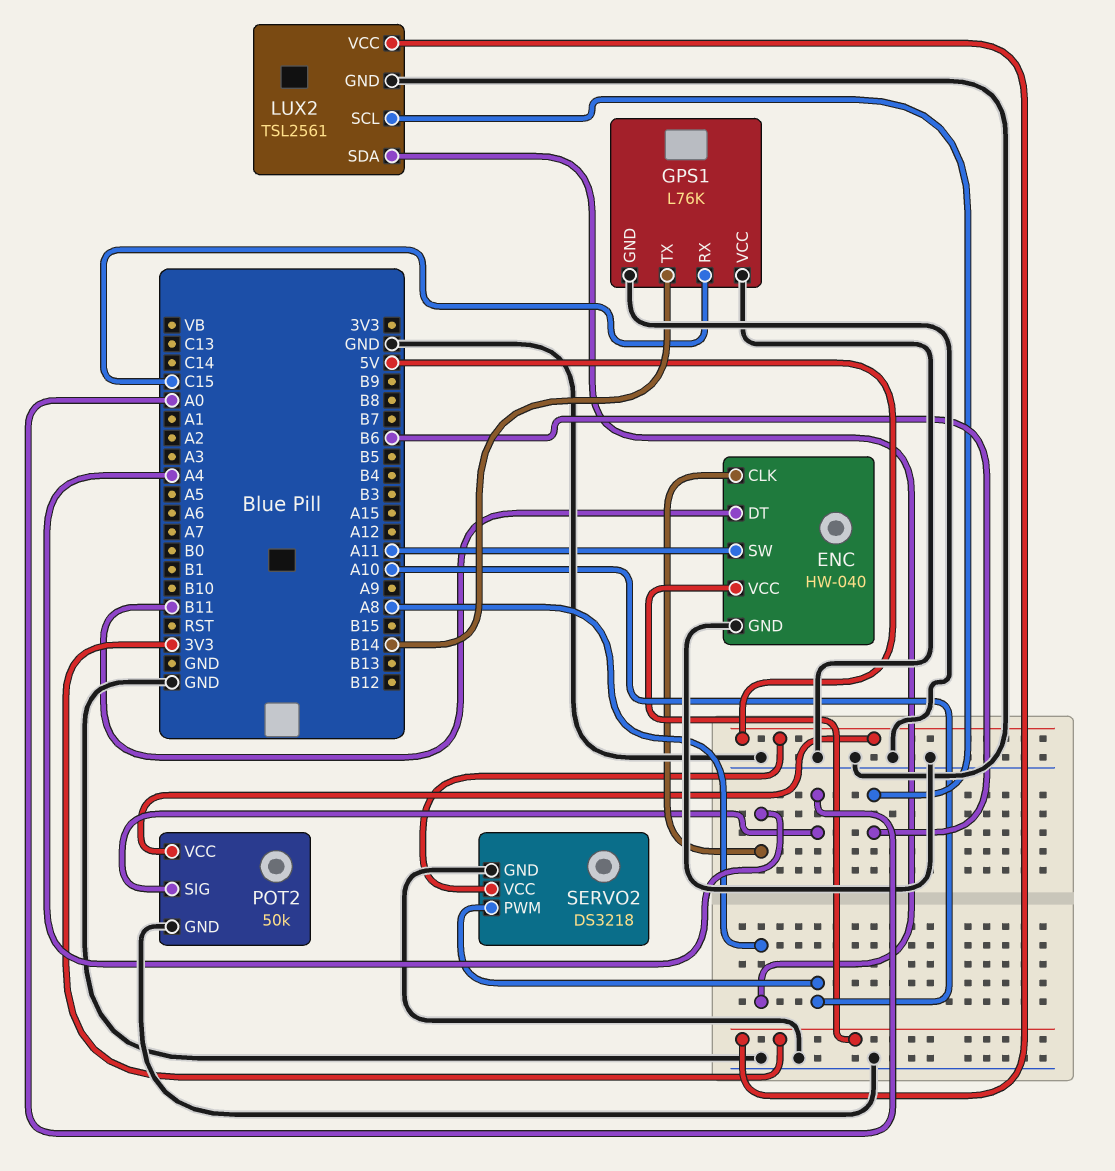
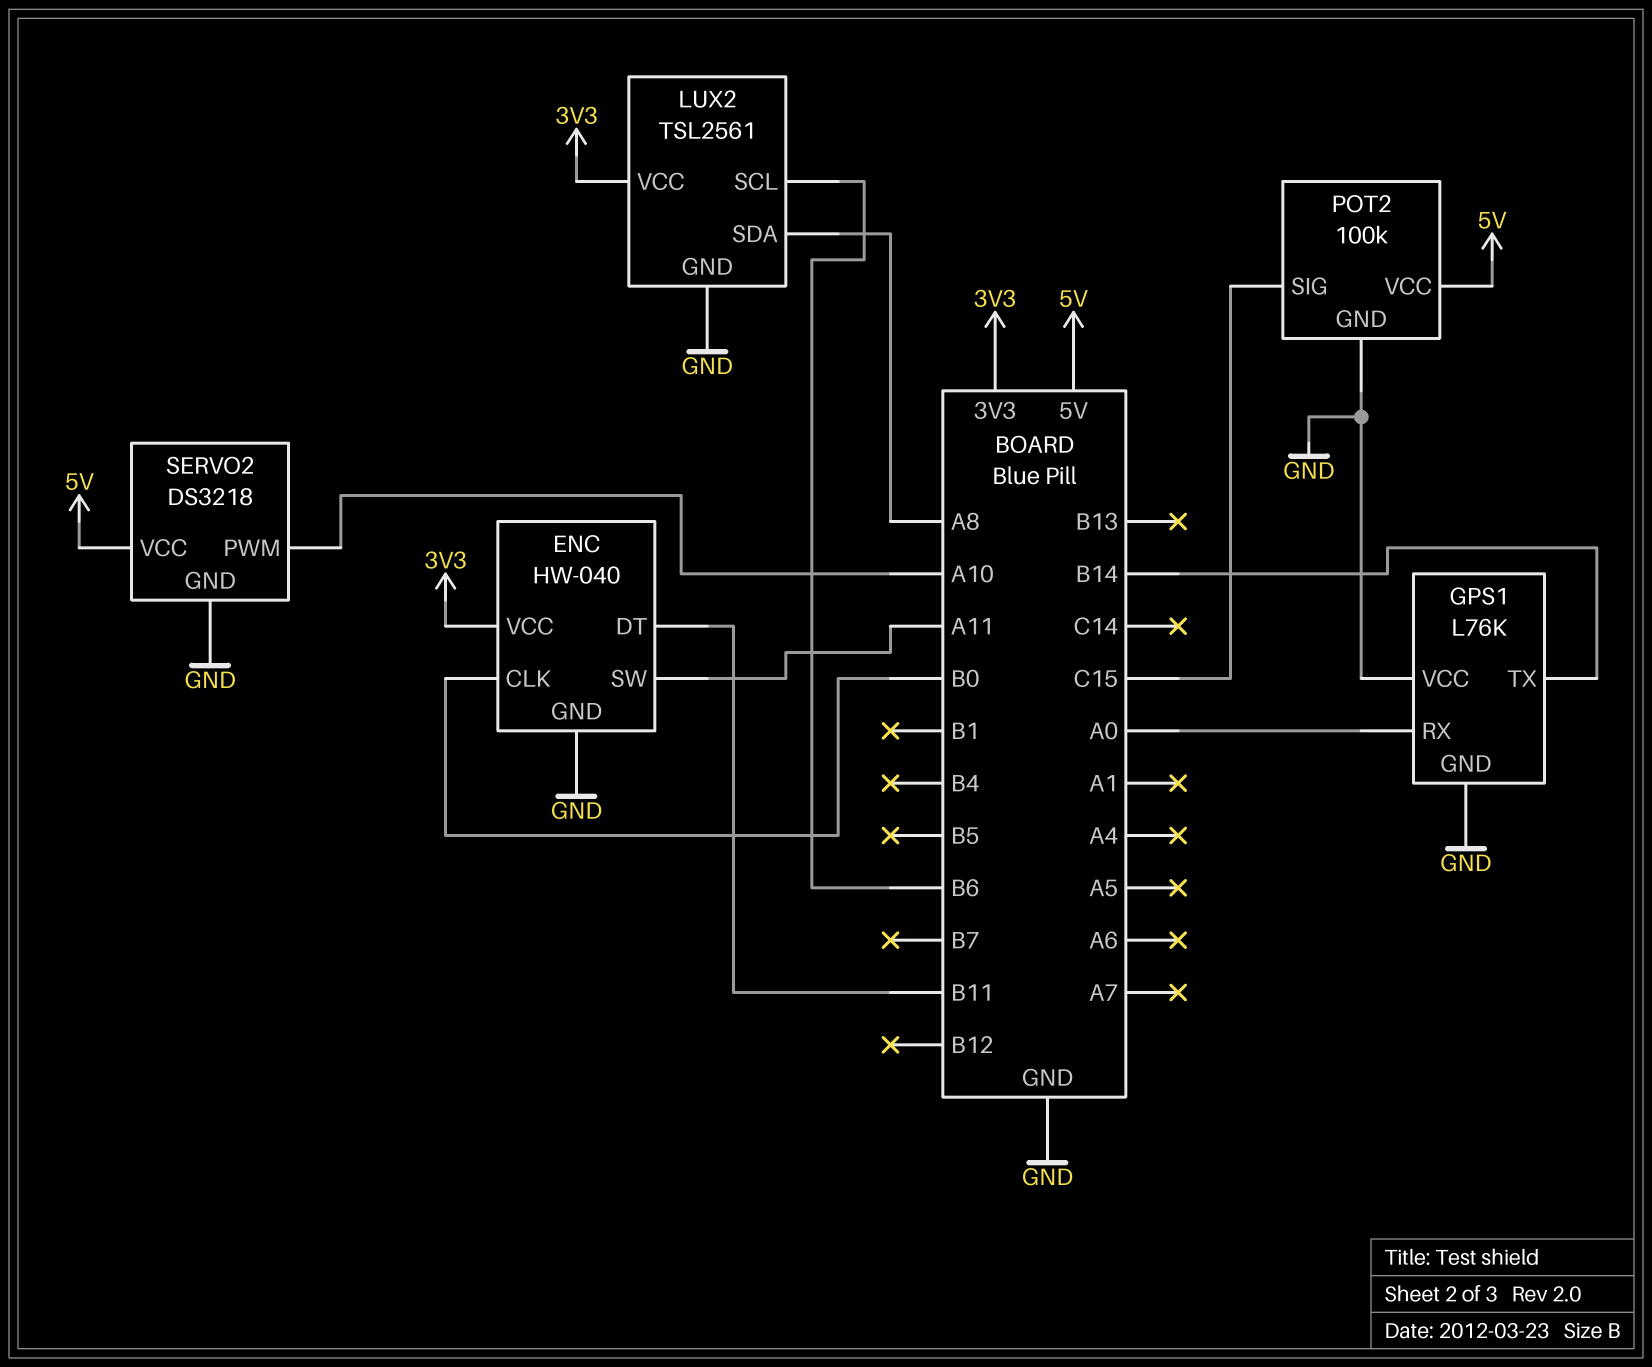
ENC pin CLK: A4 -> B0
GPS1 pin RX: C15 -> A0
POT2: 50k -> 100k
POT2 pin SIG: A0 -> C15

